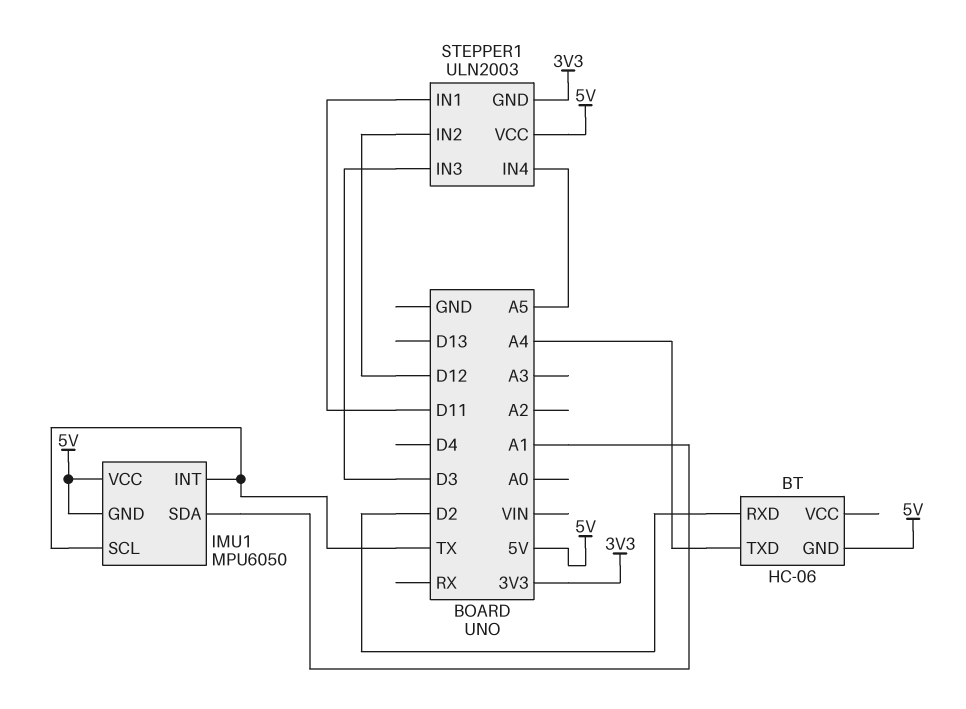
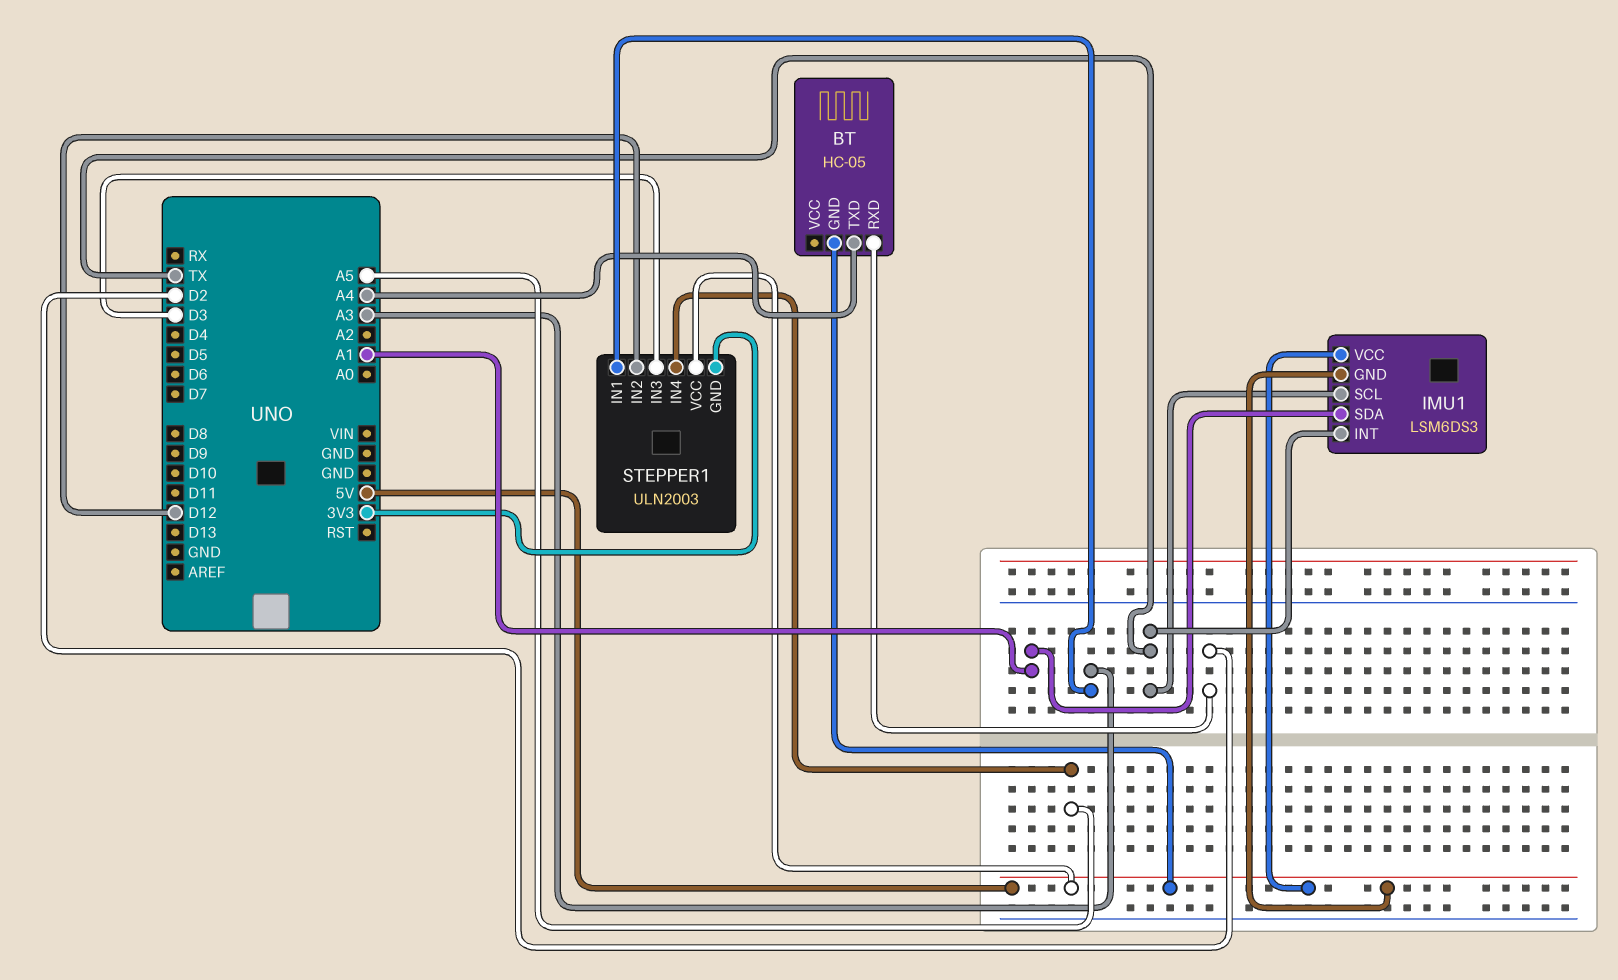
BT: HC-06 -> HC-05
IMU1: MPU6050 -> LSM6DS3
STEPPER1 pin IN1: D11 -> A3

